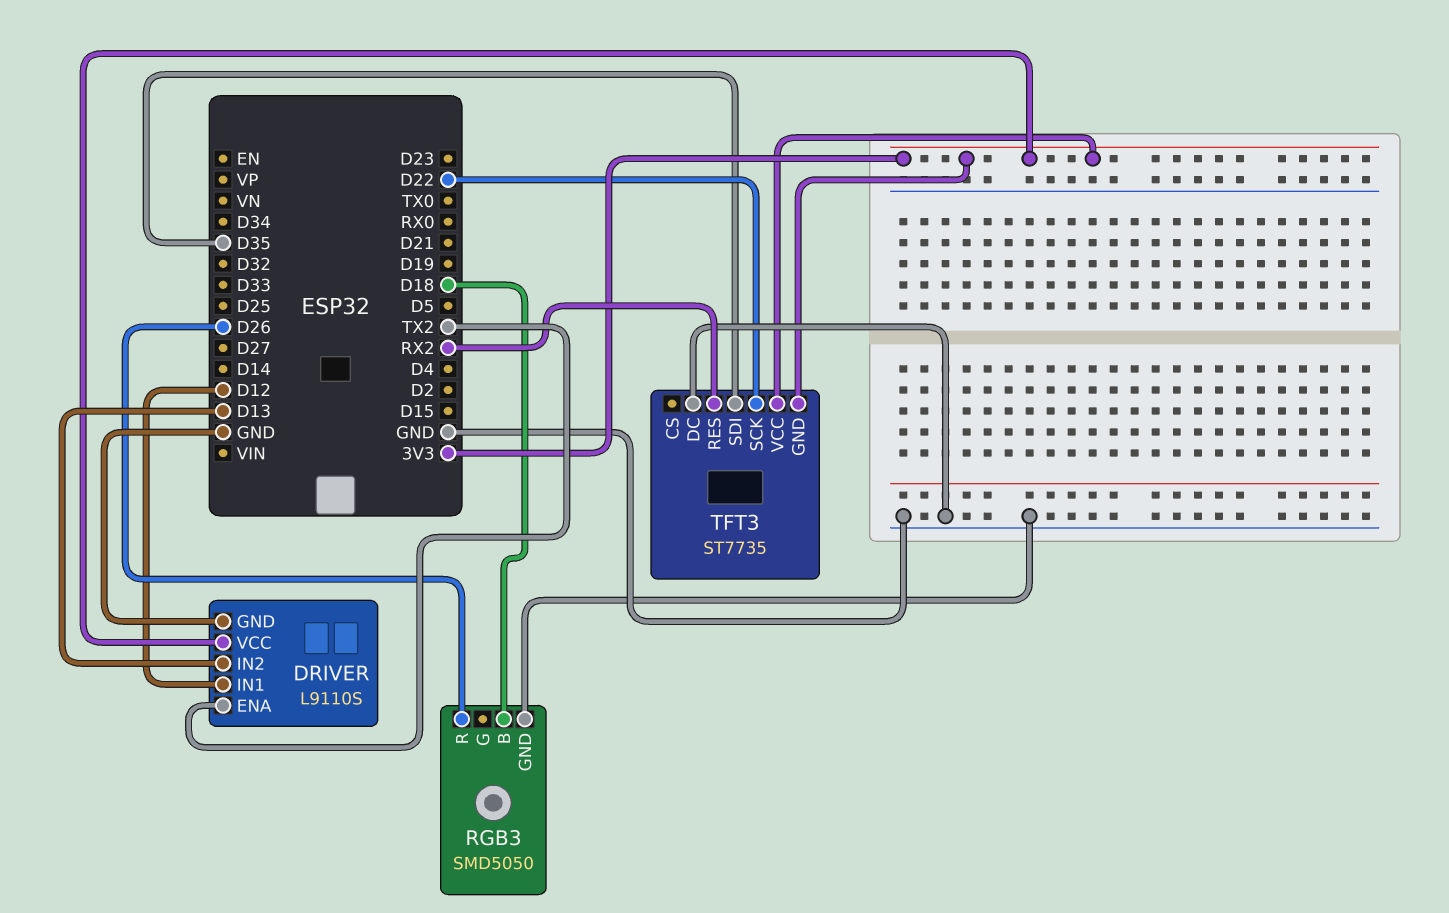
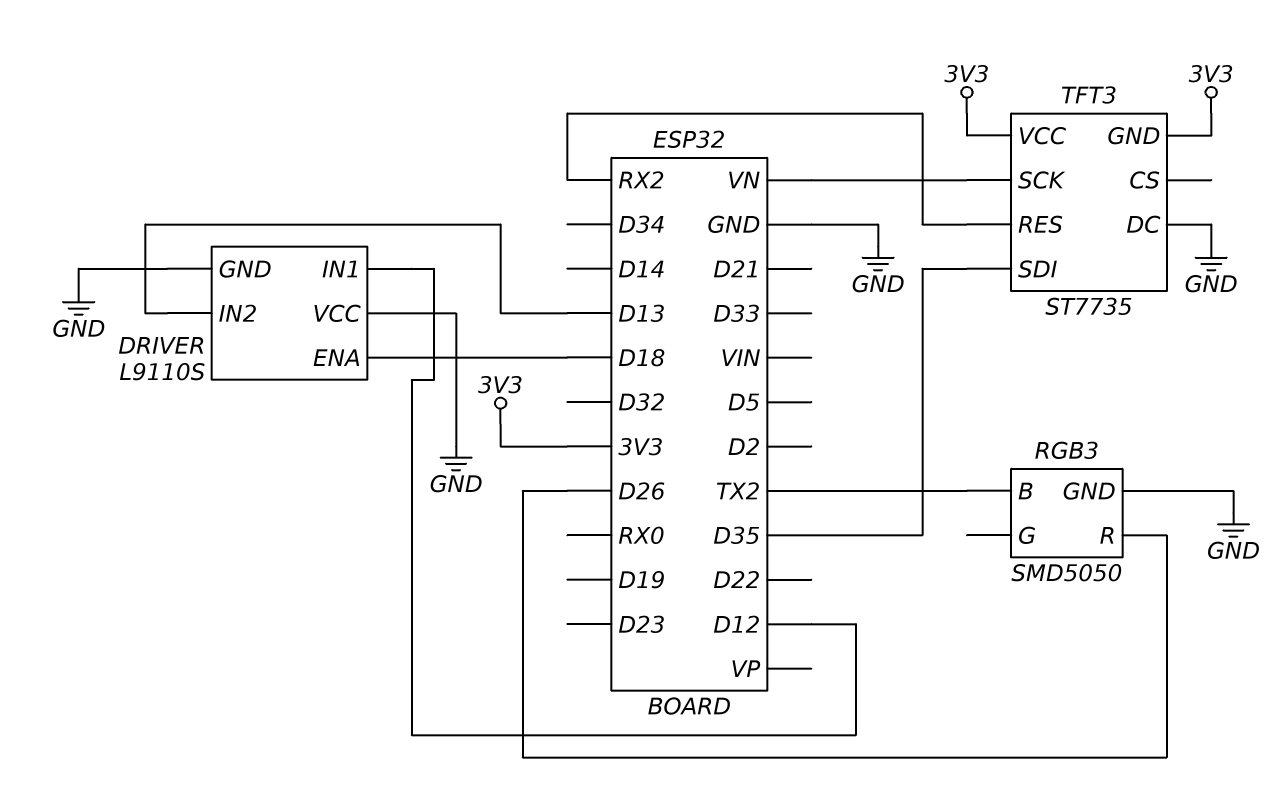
DRIVER pin ENA: TX2 -> D18
DRIVER pin VCC: 3V3 -> GND
RGB3 pin B: D18 -> TX2
TFT3 pin SCK: D22 -> VN

